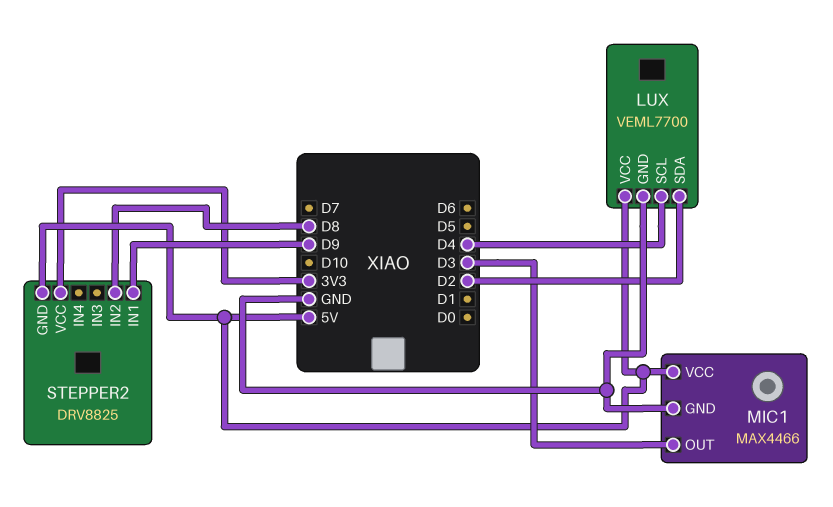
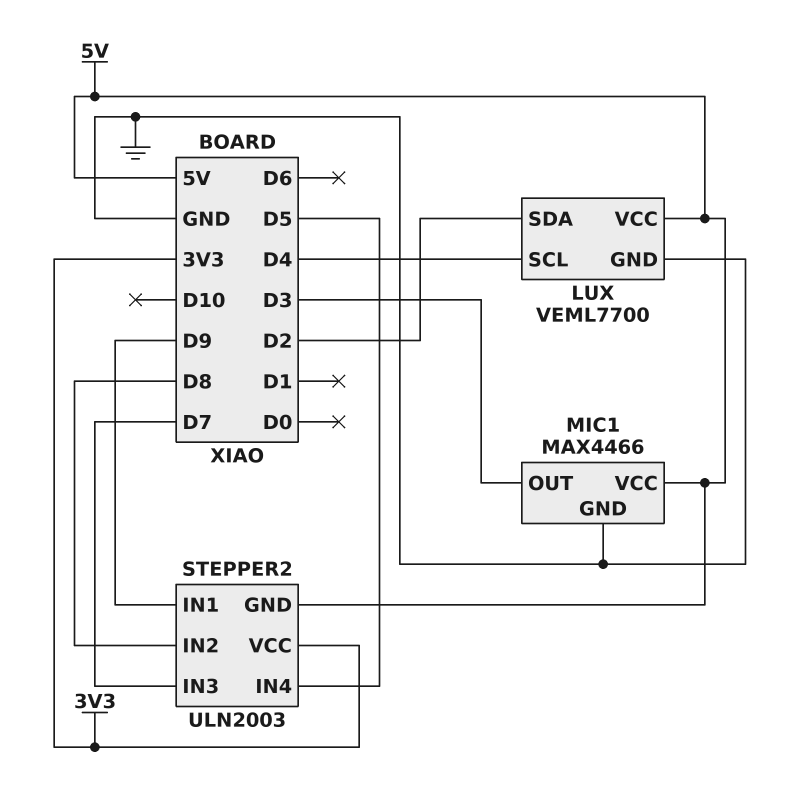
STEPPER2: DRV8825 -> ULN2003
STEPPER2 pin IN3: none -> D7
STEPPER2 pin IN4: none -> D5

